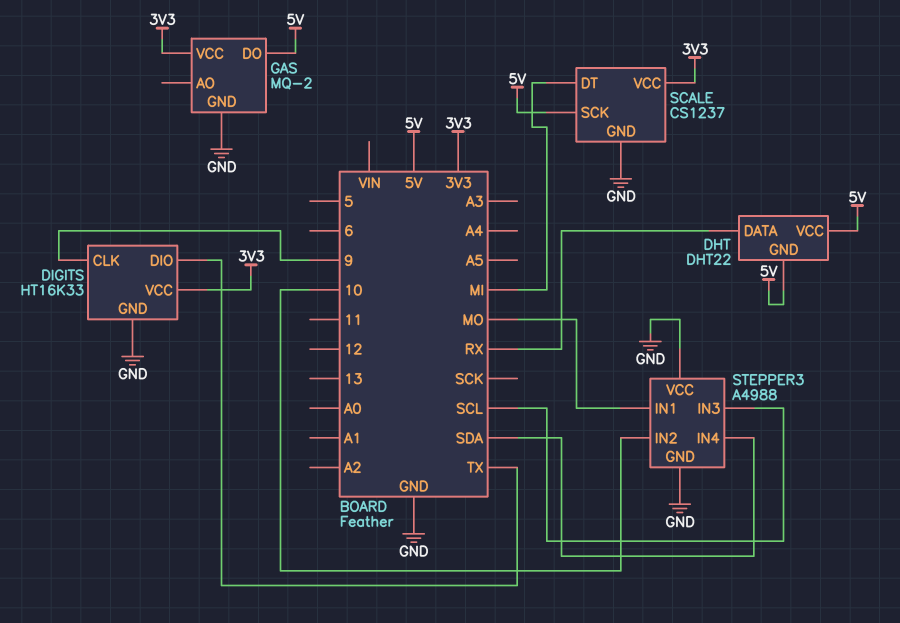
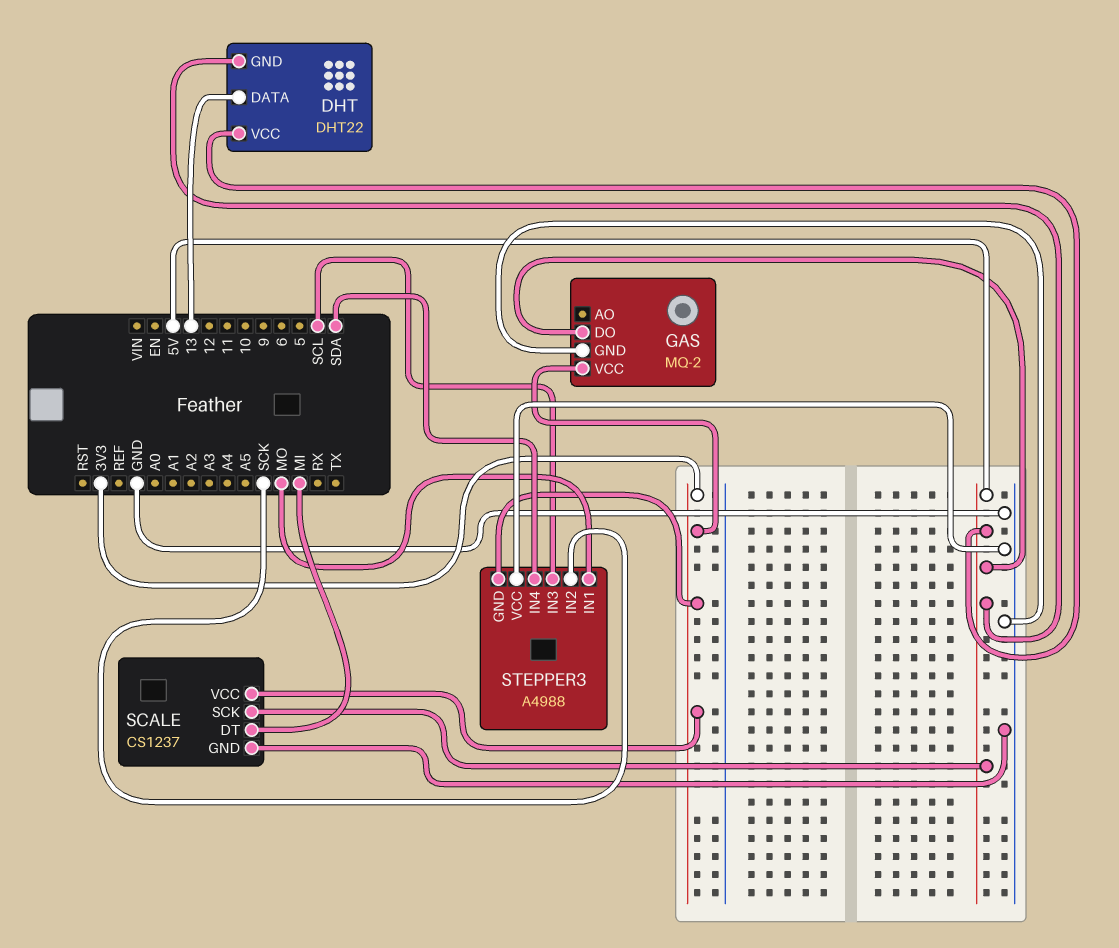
DHT pin DATA: RX -> 13
DIGITS: HT16K33 -> none
DIGITS pin CLK: 9 -> none
DIGITS pin DIO: TX -> none
DIGITS pin GND: GND -> none
DIGITS pin VCC: 3V3 -> none
STEPPER3 pin GND: GND -> 3V3
STEPPER3 pin IN2: 10 -> SCK

